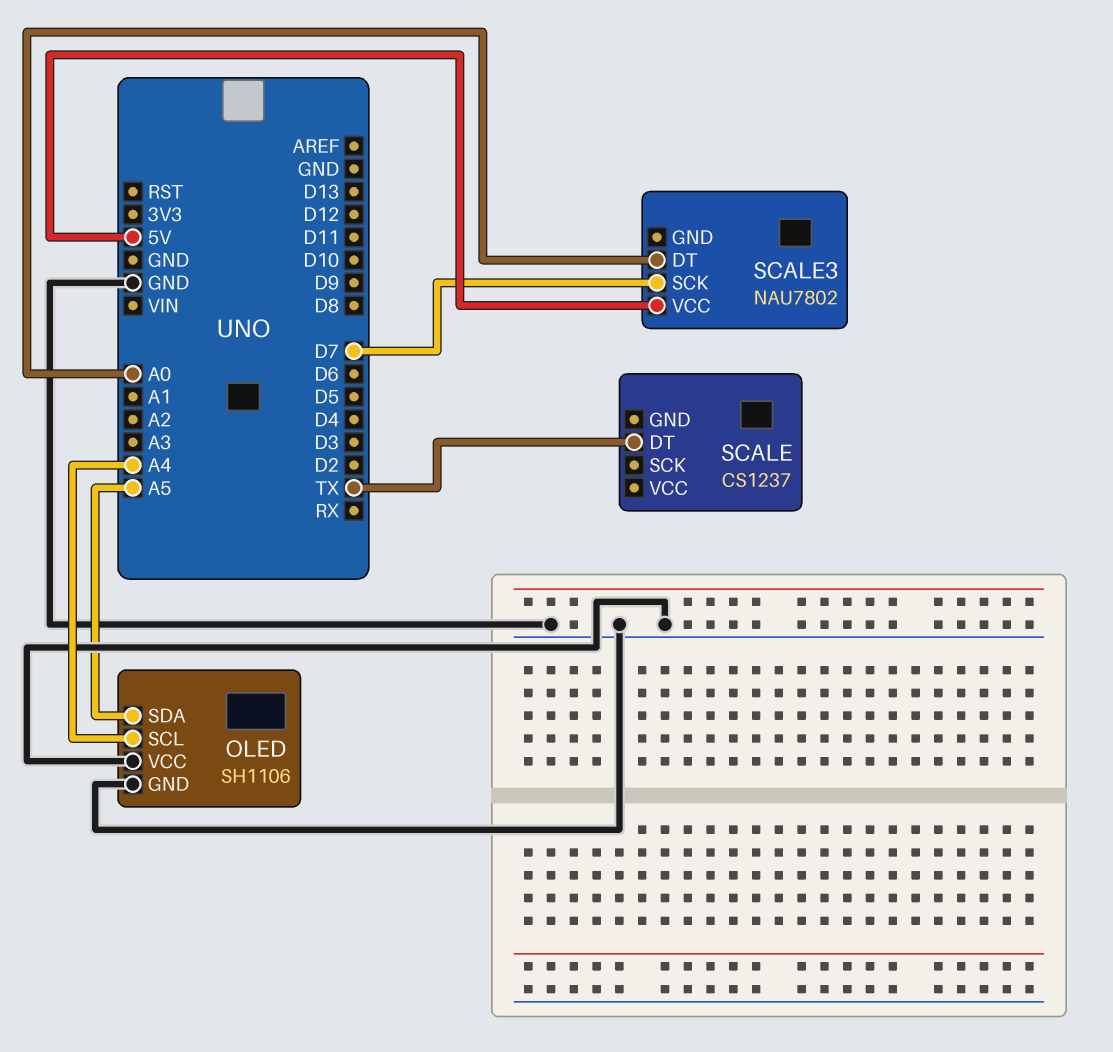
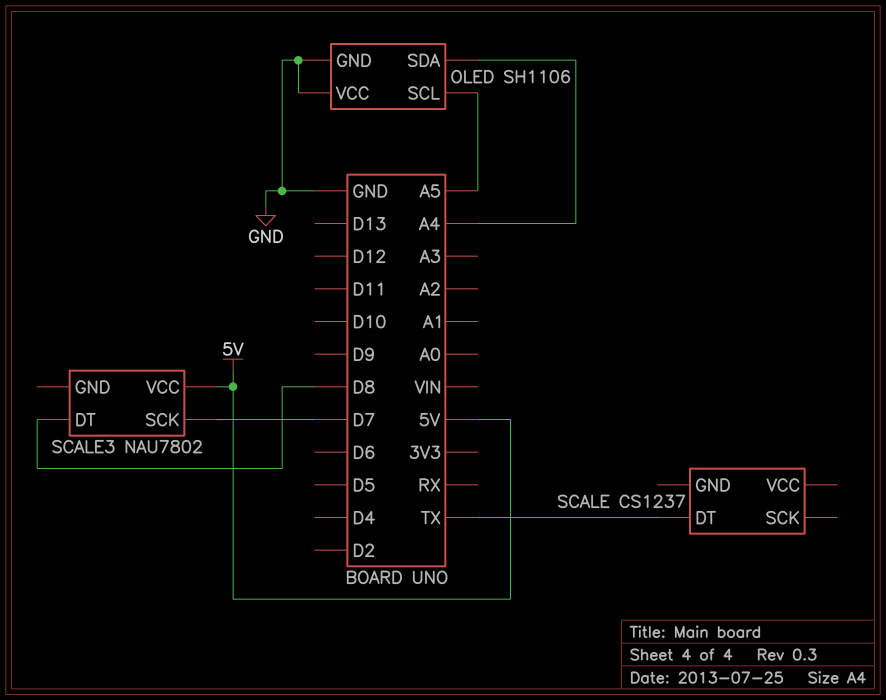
OLED pin SCL: A4 -> A5
OLED pin SDA: A5 -> A4
SCALE3 pin DT: A0 -> D8

